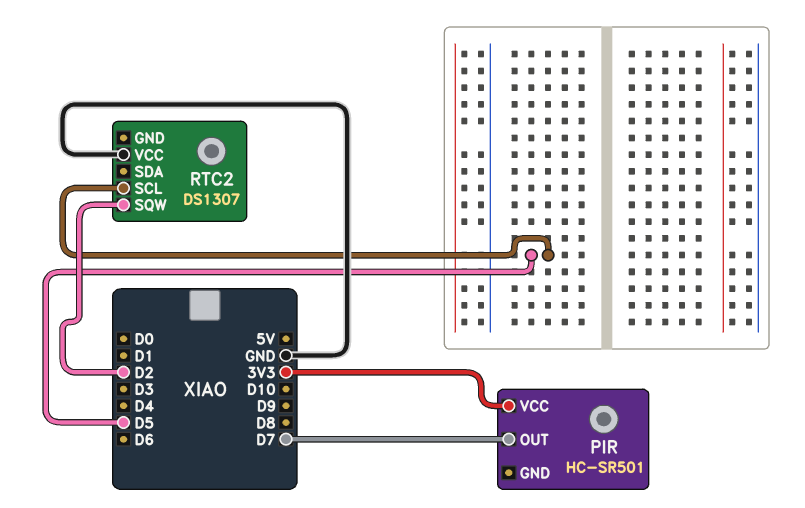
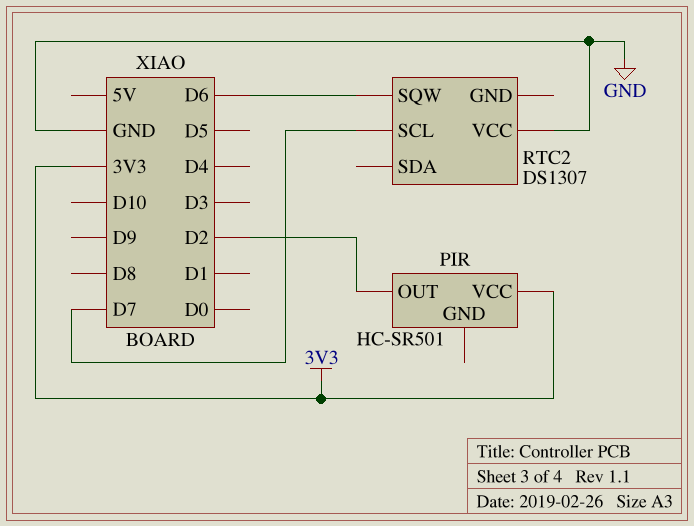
PIR pin OUT: D7 -> D2
RTC2 pin SCL: D5 -> D7
RTC2 pin SQW: D2 -> D6

